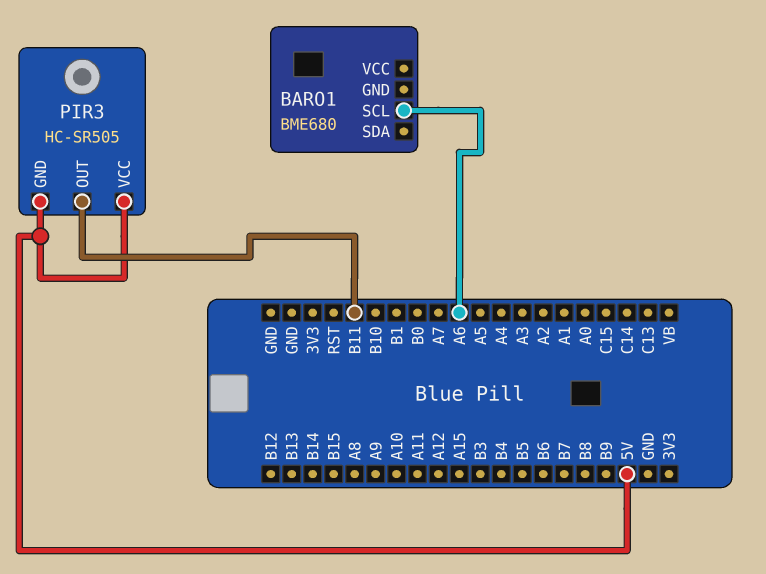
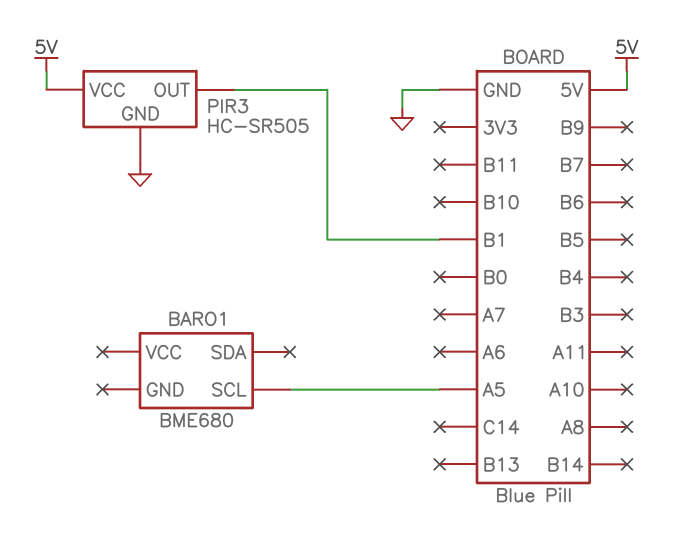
BARO1 pin SCL: A6 -> A5
PIR3 pin GND: 5V -> GND
PIR3 pin OUT: B11 -> B1

